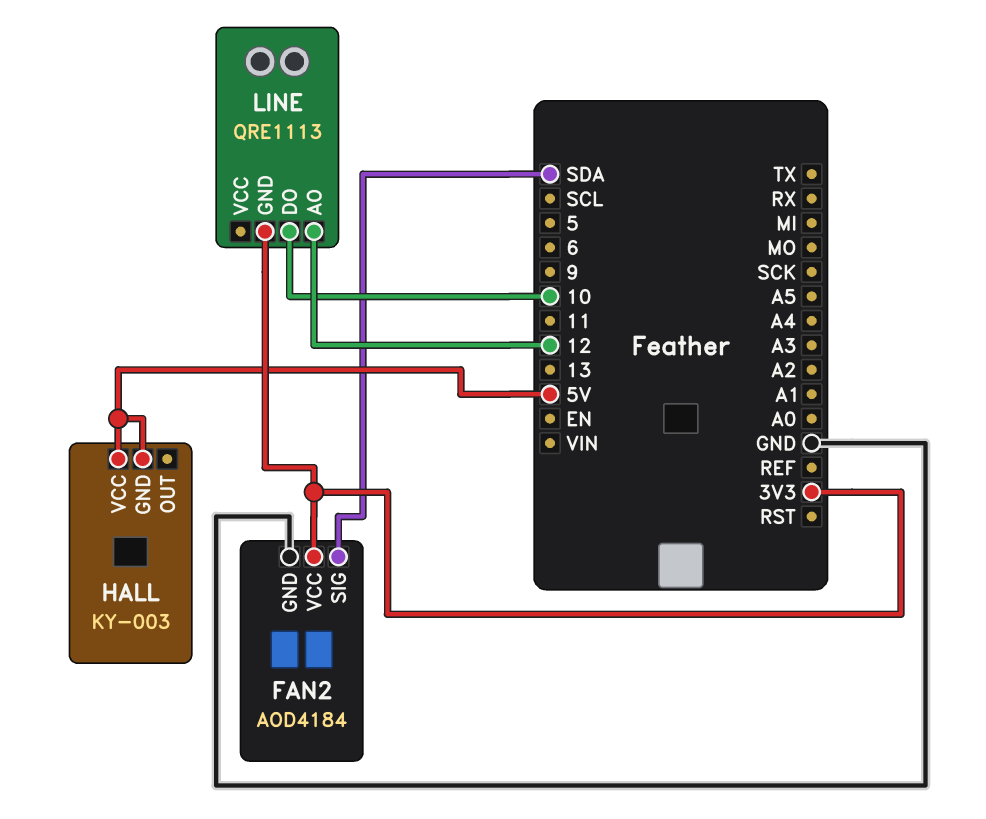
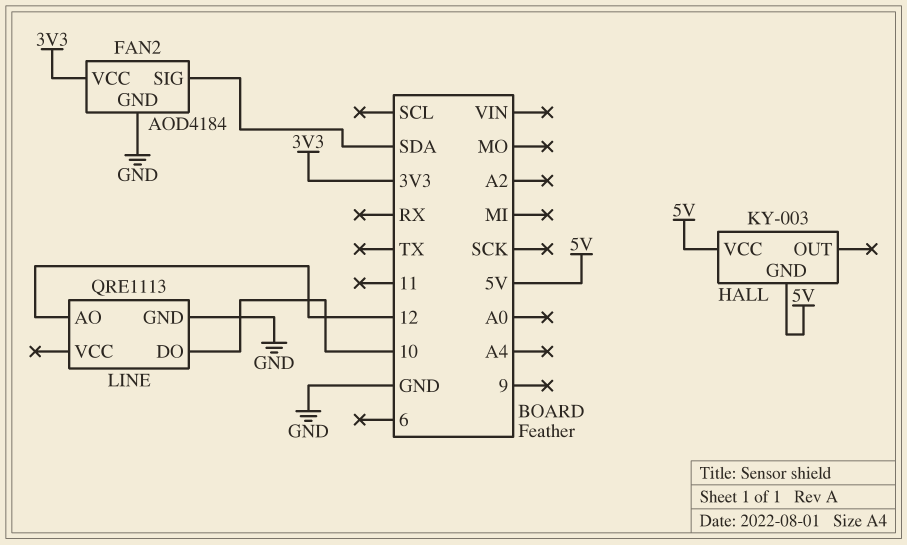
LINE pin GND: 3V3 -> GND

